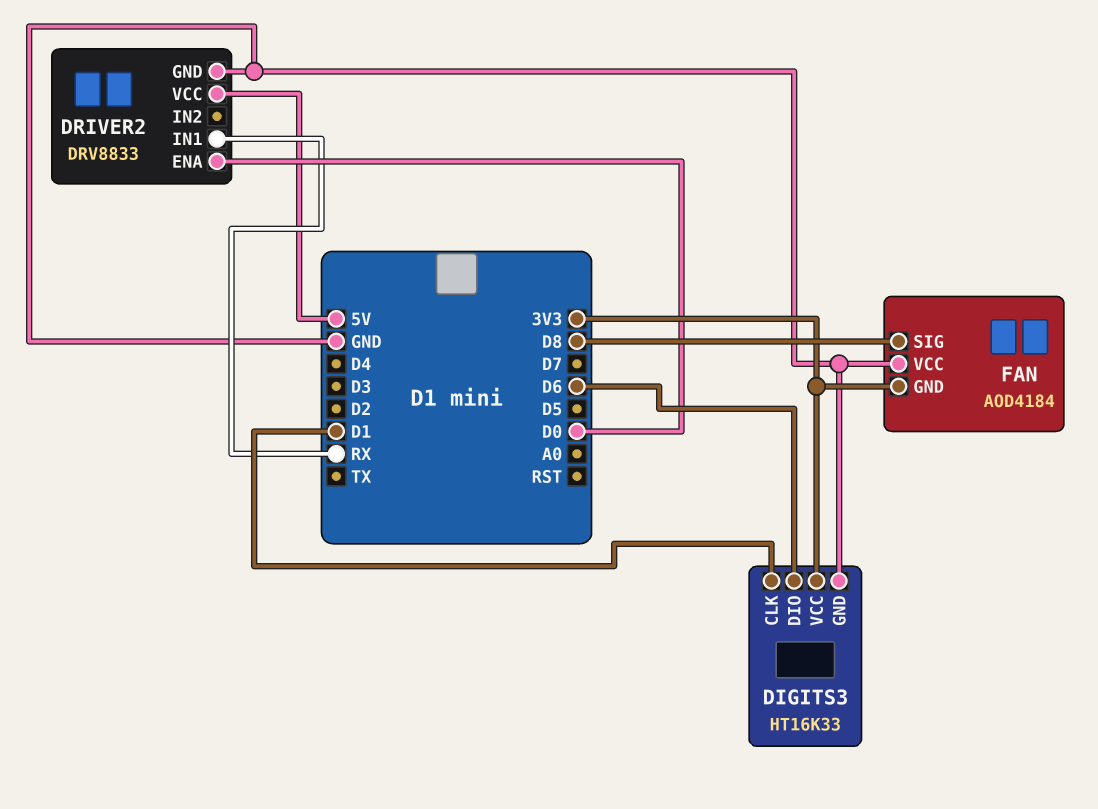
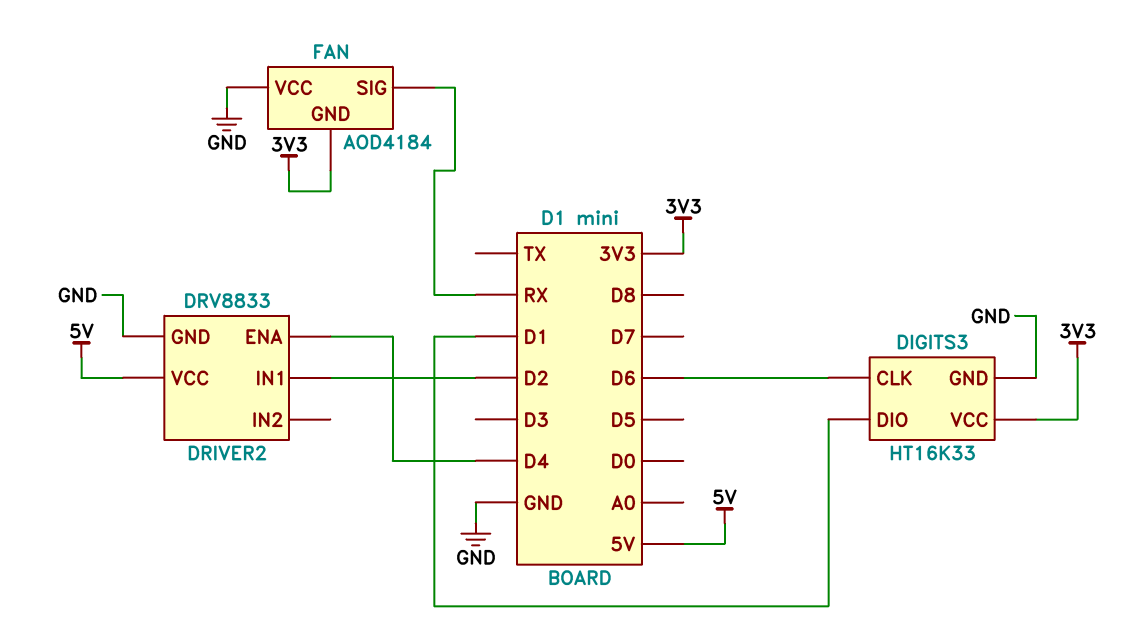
DIGITS3 pin CLK: D1 -> D6
DIGITS3 pin DIO: D6 -> D1
DRIVER2 pin ENA: D0 -> D4
DRIVER2 pin IN1: RX -> D2
FAN pin SIG: D8 -> RX

